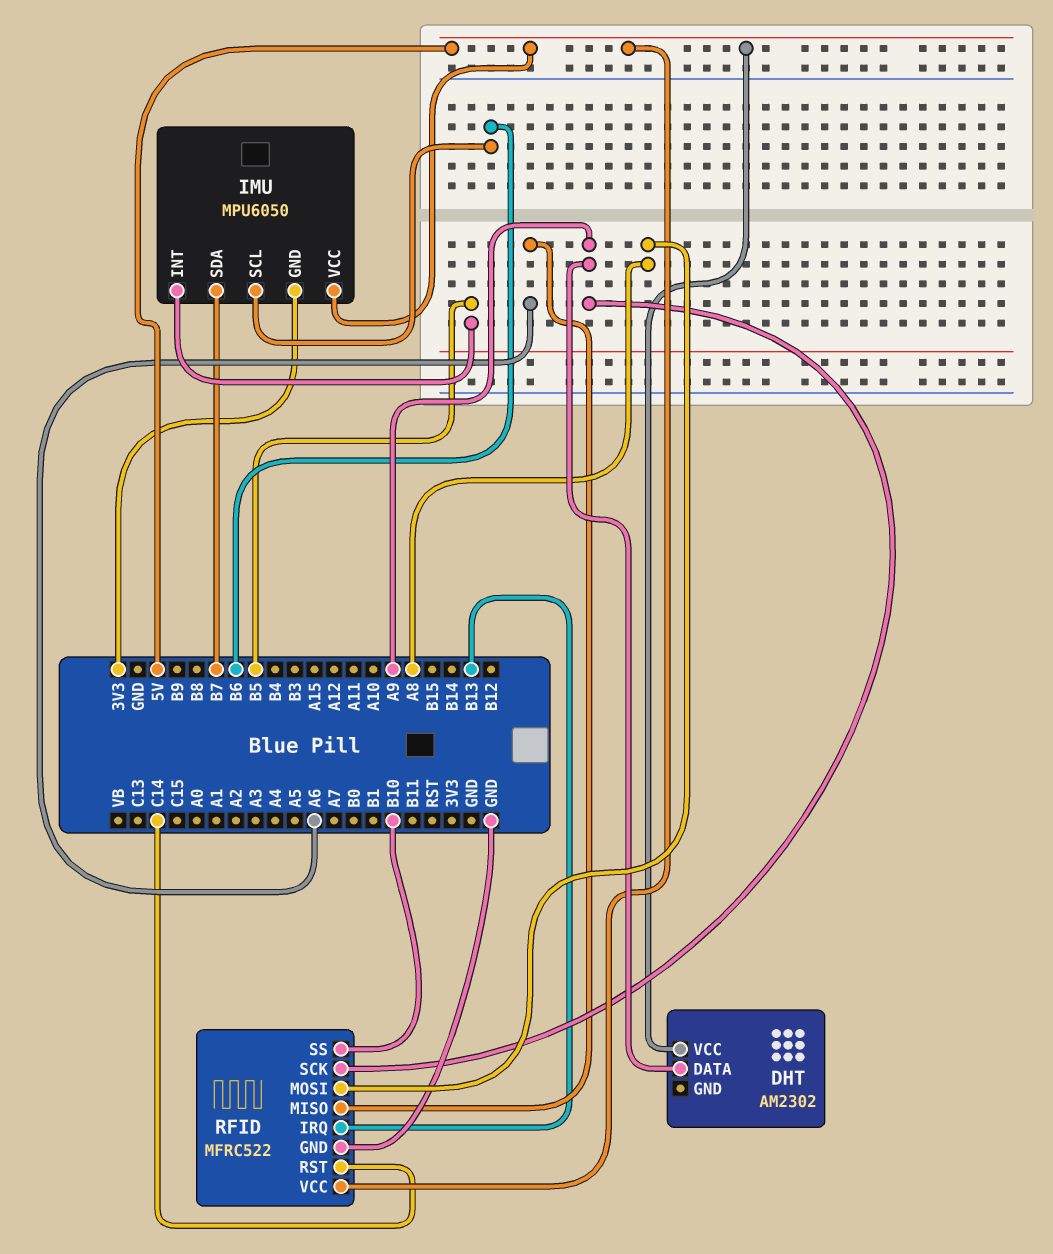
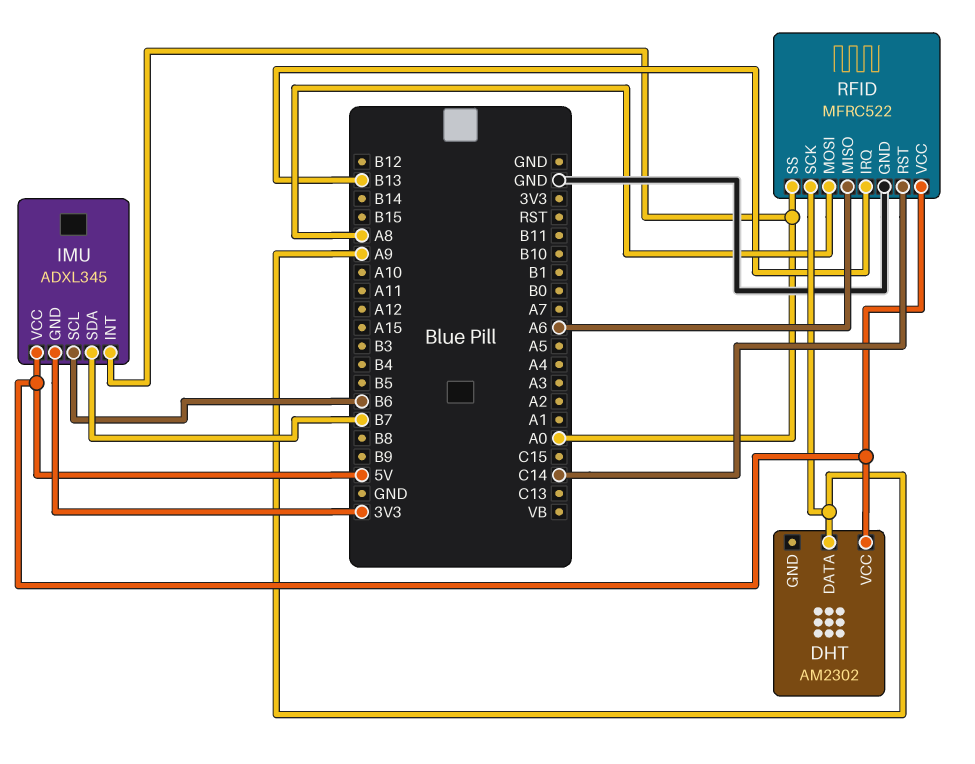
IMU: MPU6050 -> ADXL345
IMU pin INT: B5 -> A0
RFID pin SS: B10 -> A0

